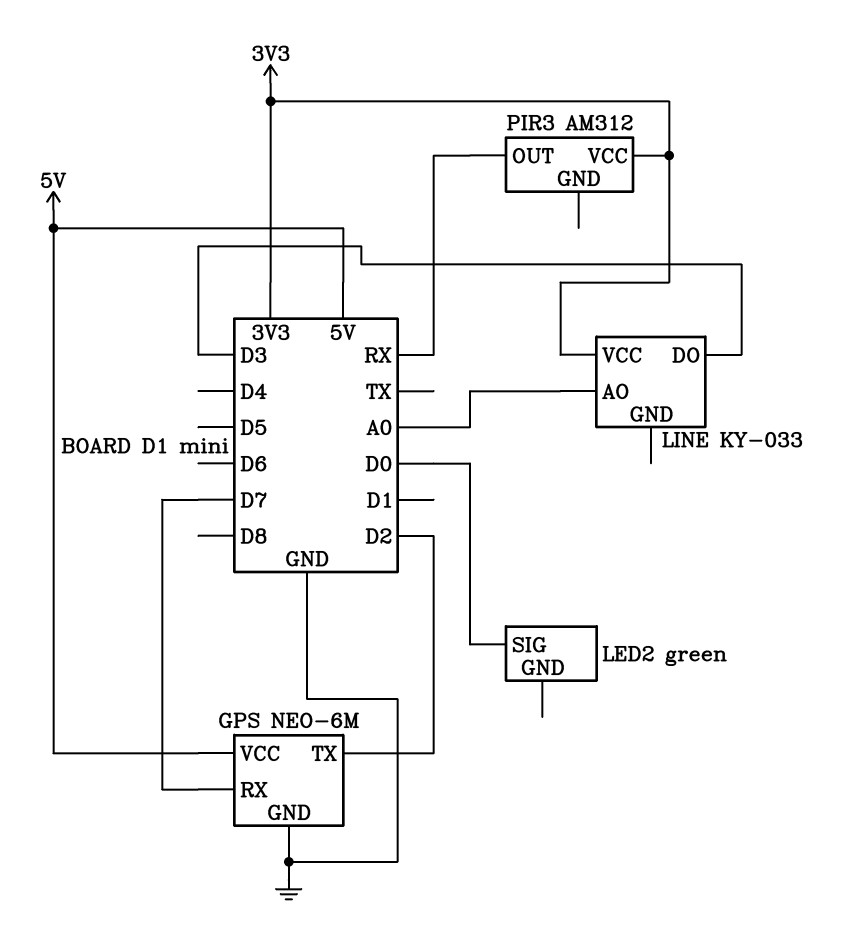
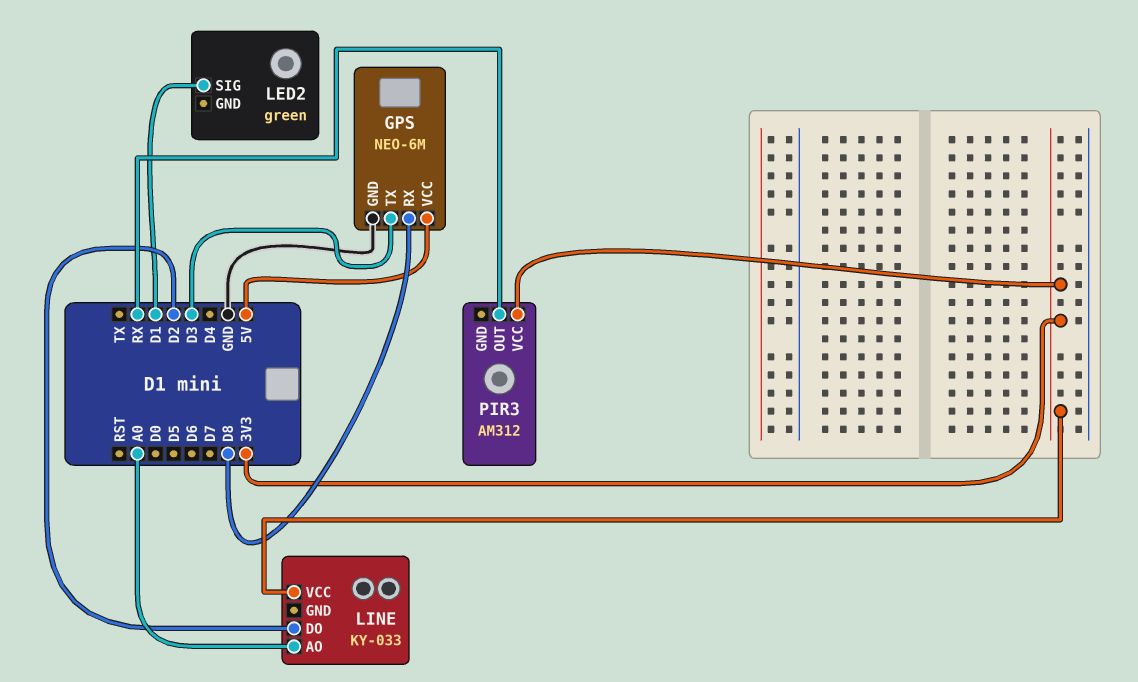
GPS pin RX: D7 -> D8
GPS pin TX: D2 -> D3
LED2 pin SIG: D0 -> D1
LINE pin DO: D3 -> D2

